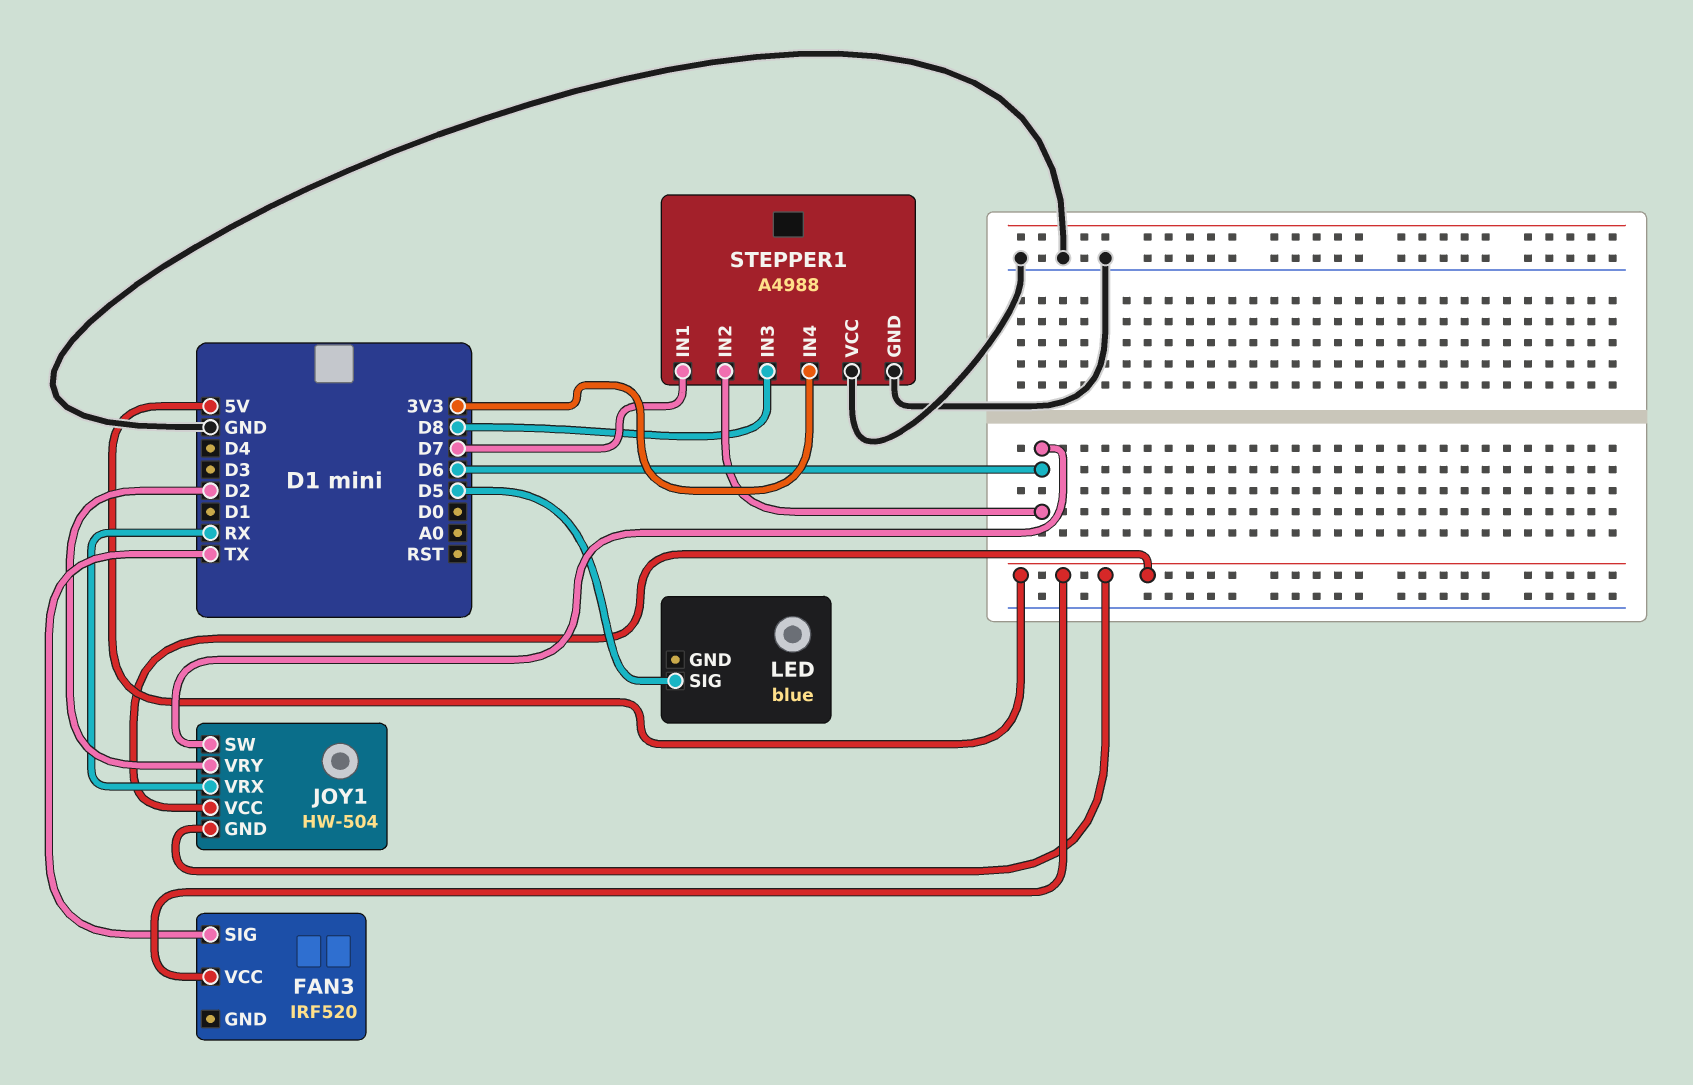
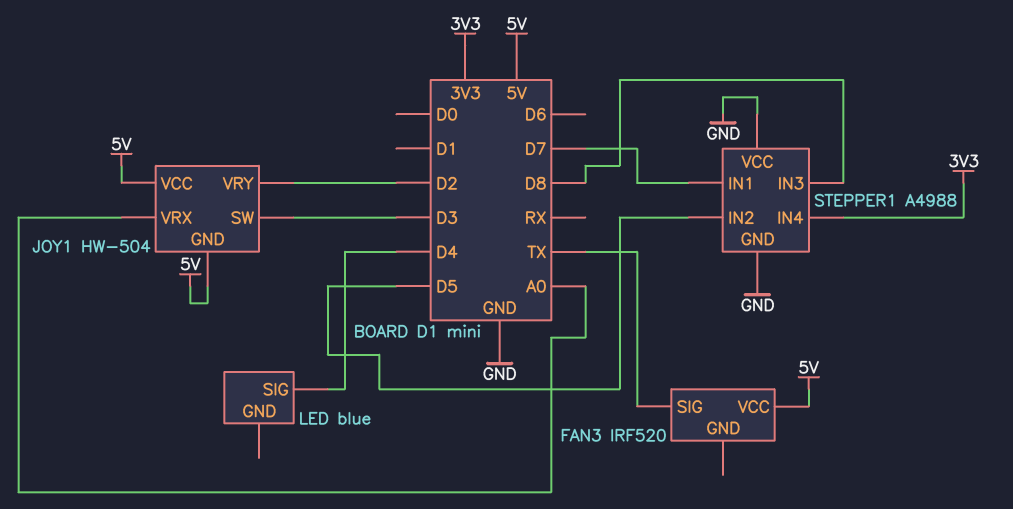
JOY1 pin SW: D6 -> D3
JOY1 pin VRX: RX -> A0
LED pin SIG: D5 -> D4
STEPPER1 pin IN2: D6 -> D5

